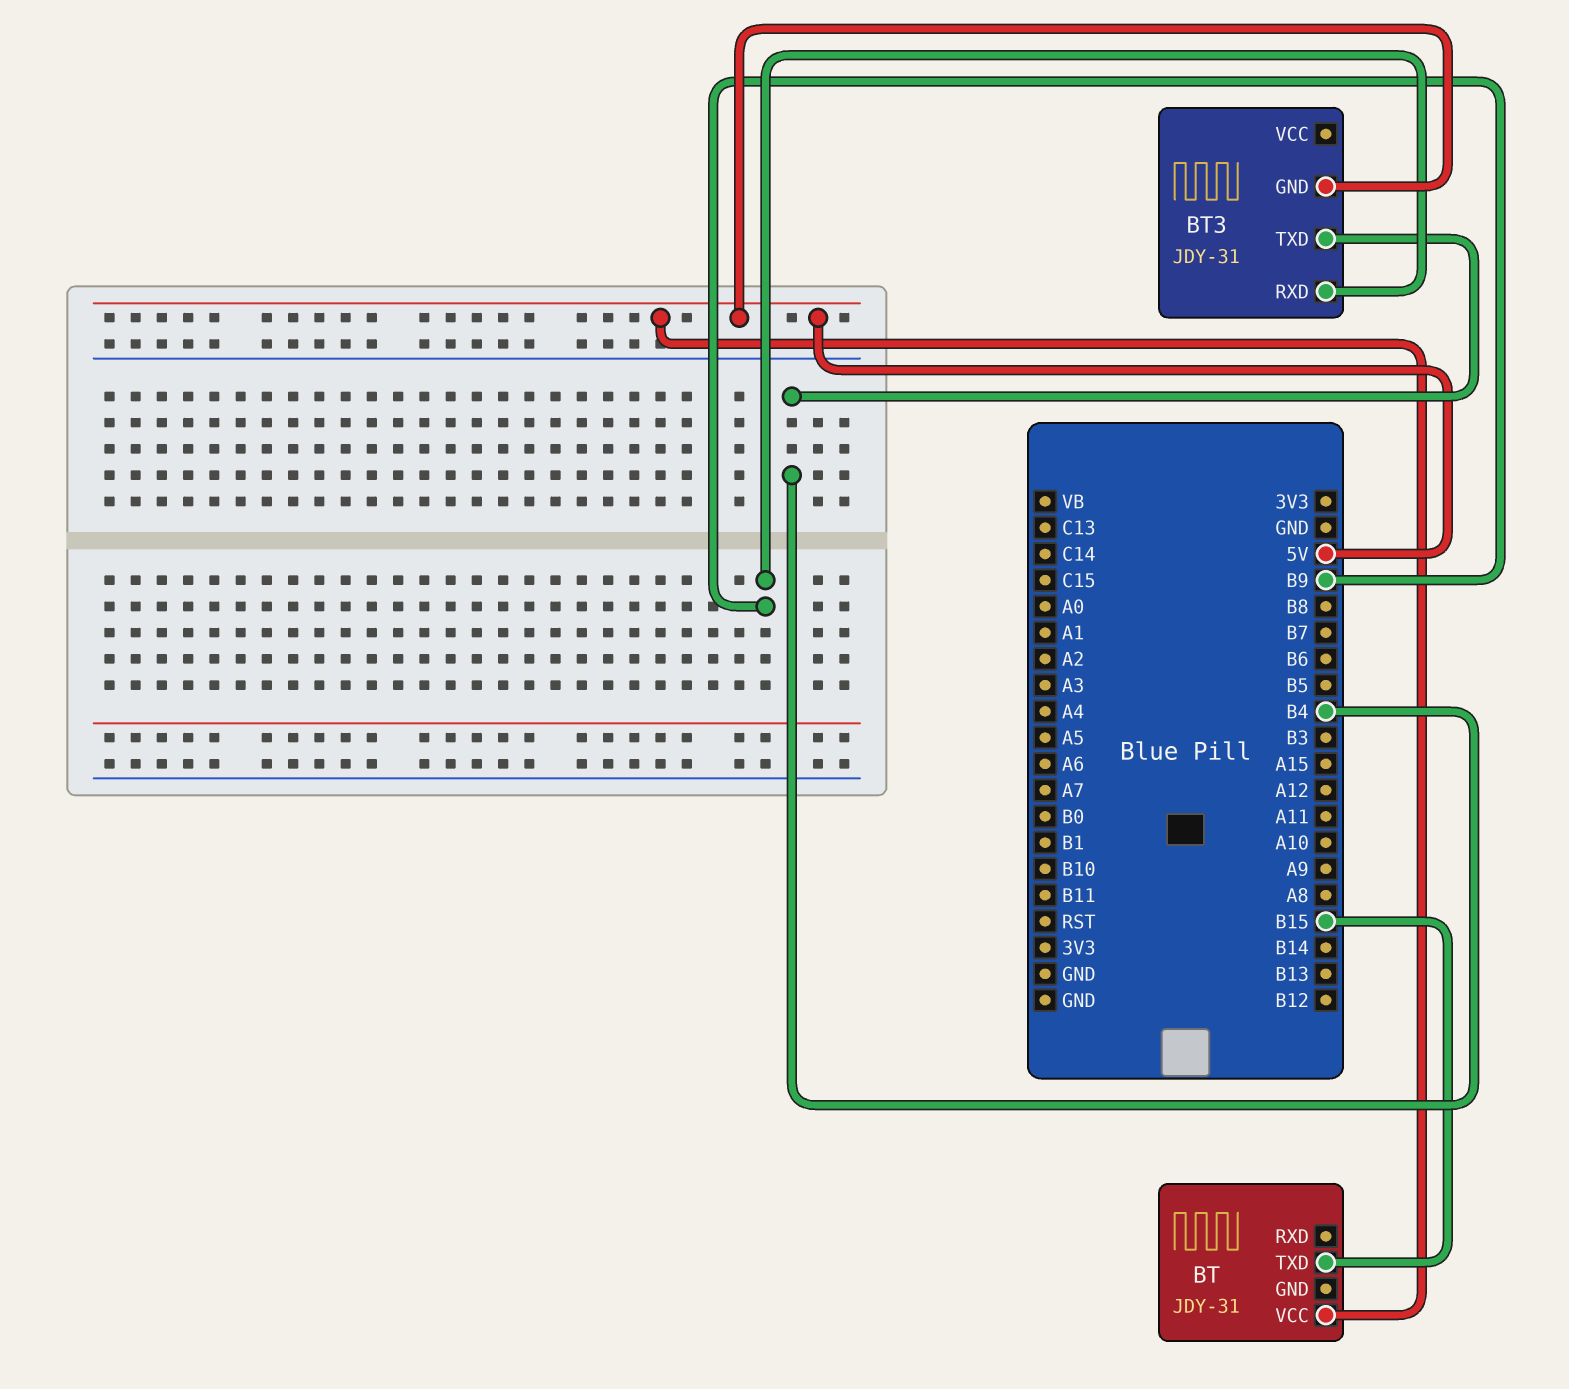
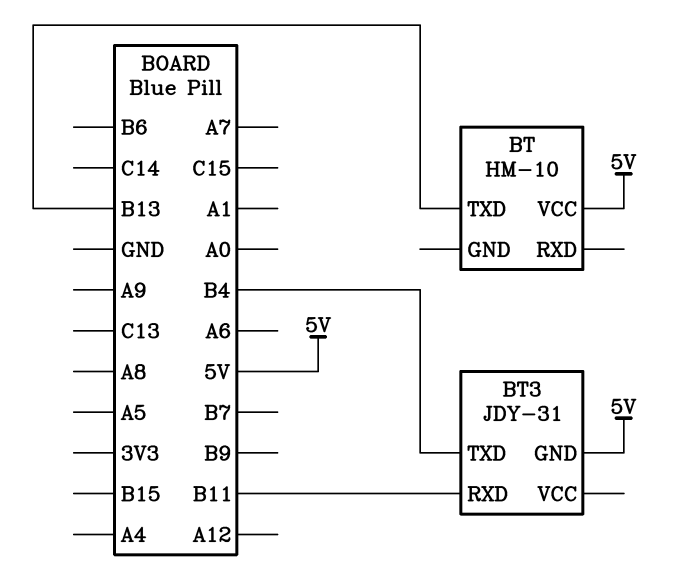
BT: JDY-31 -> HM-10
BT pin TXD: B15 -> B13
BT3 pin RXD: B9 -> B11

